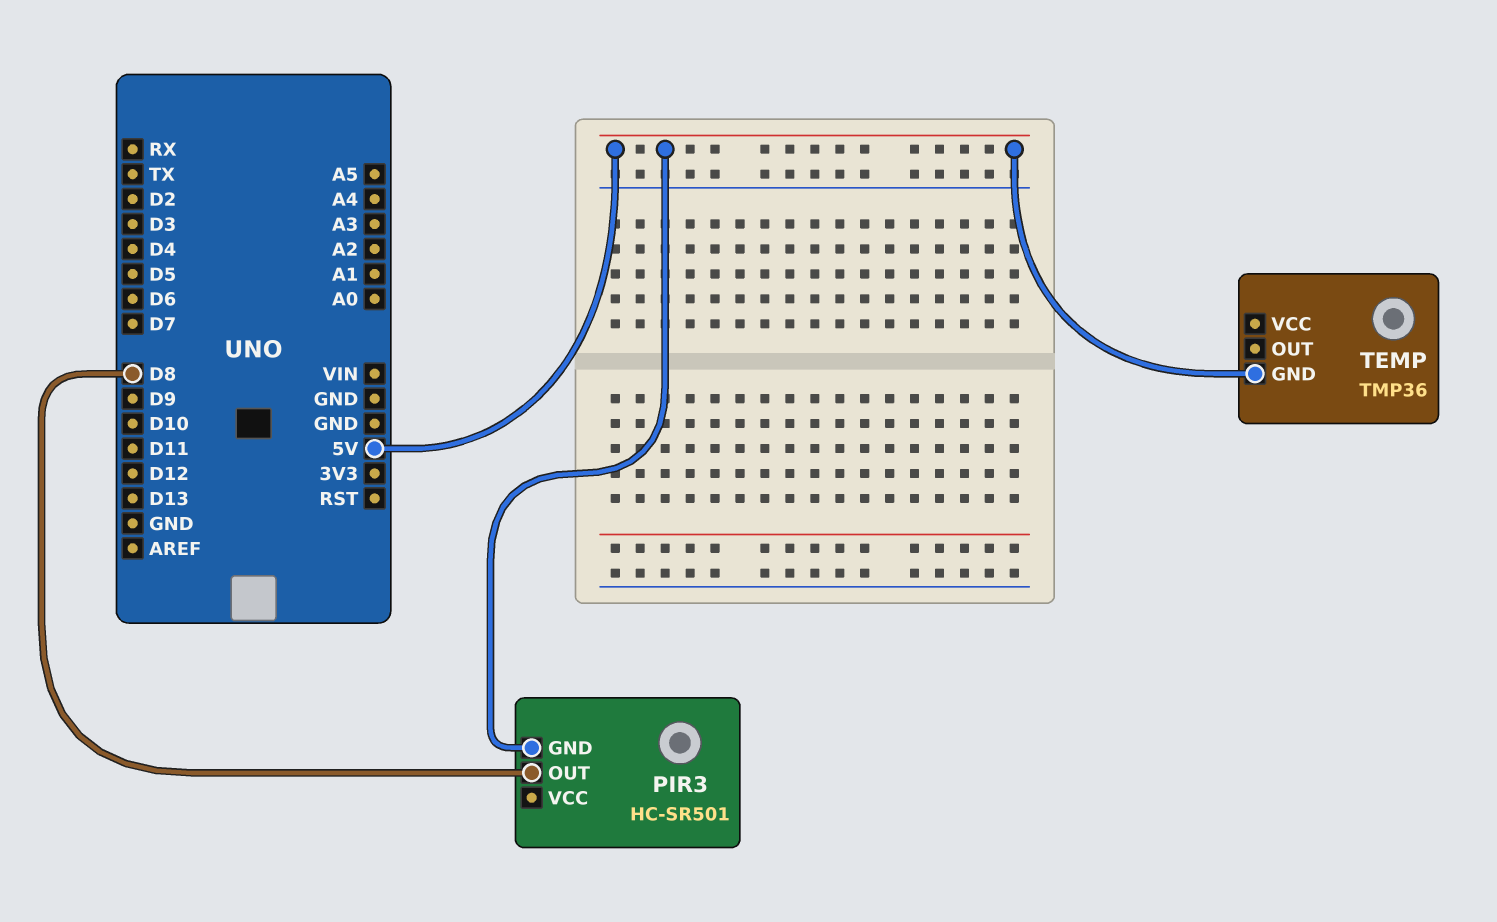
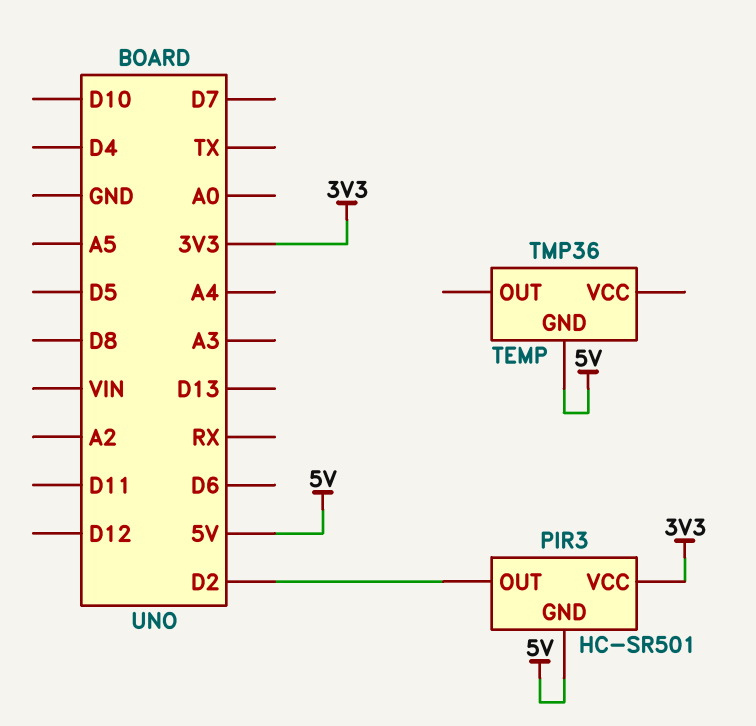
PIR3 pin OUT: D8 -> D2
PIR3 pin VCC: none -> 3V3

